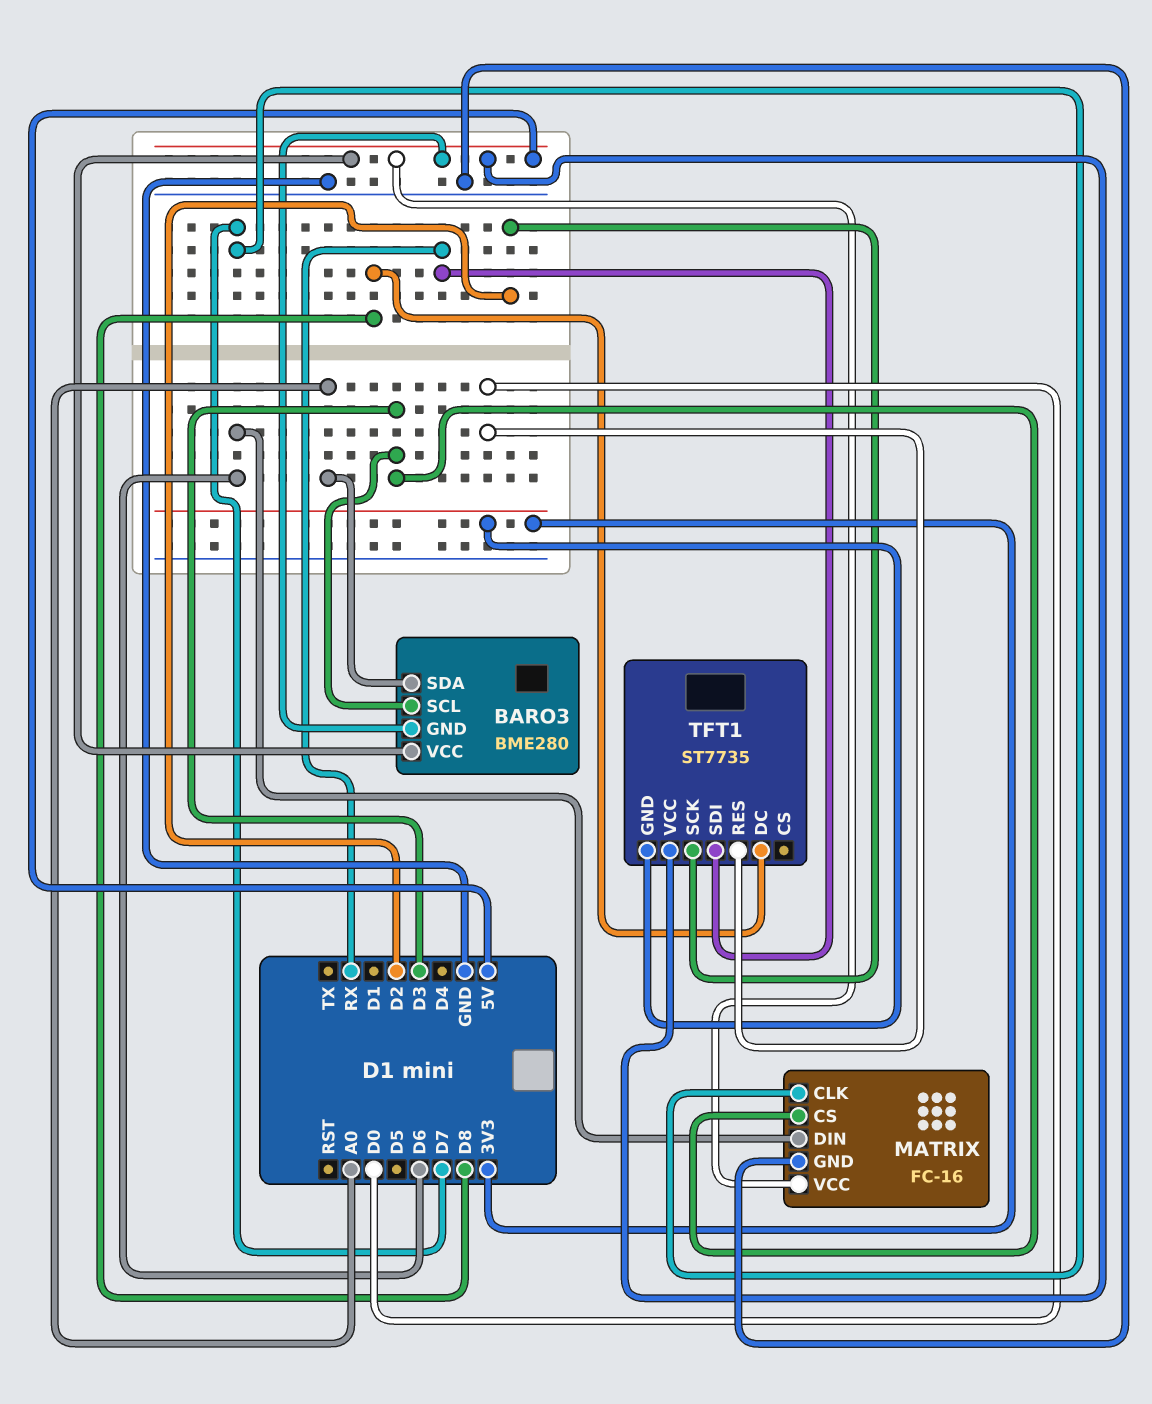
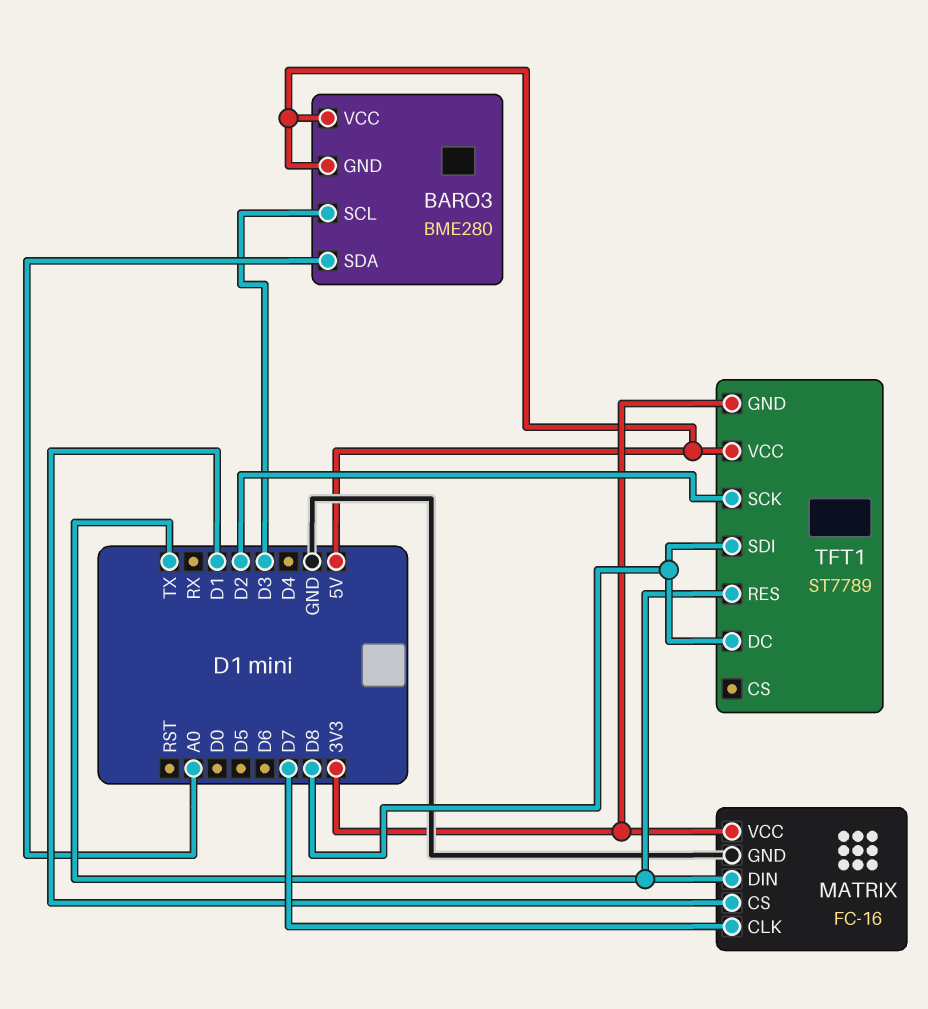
MATRIX pin CS: D3 -> D1
MATRIX pin DIN: D6 -> TX
MATRIX pin VCC: 5V -> 3V3
TFT1: ST7735 -> ST7789
TFT1 pin RES: D0 -> TX
TFT1 pin SDI: RX -> D8

